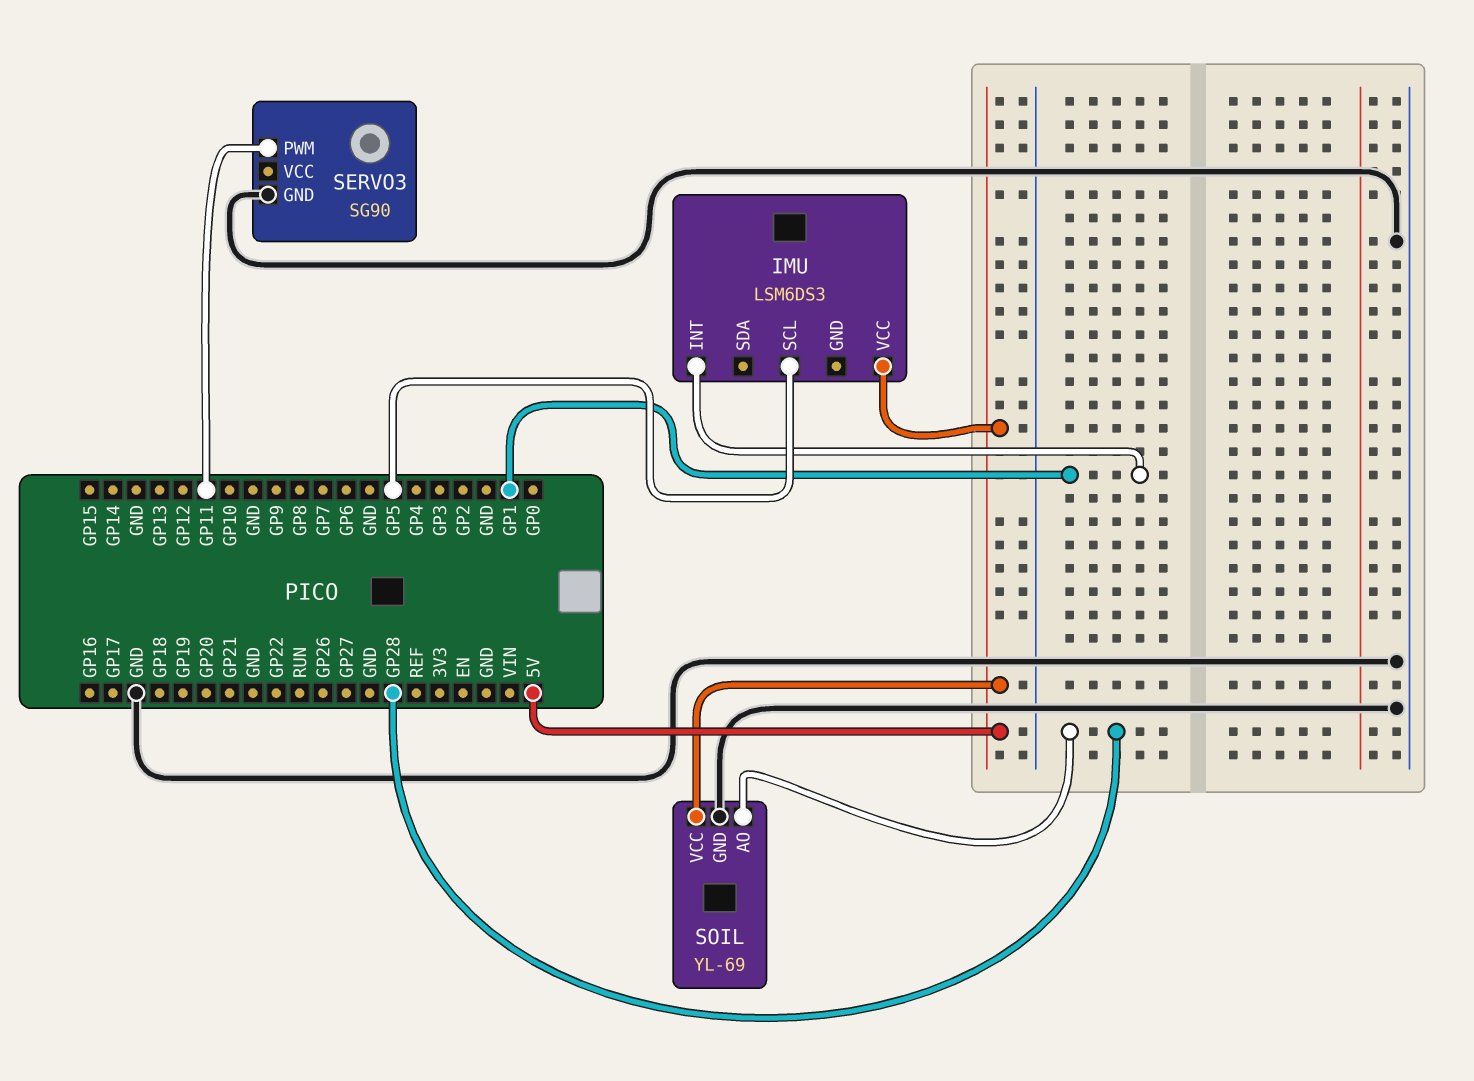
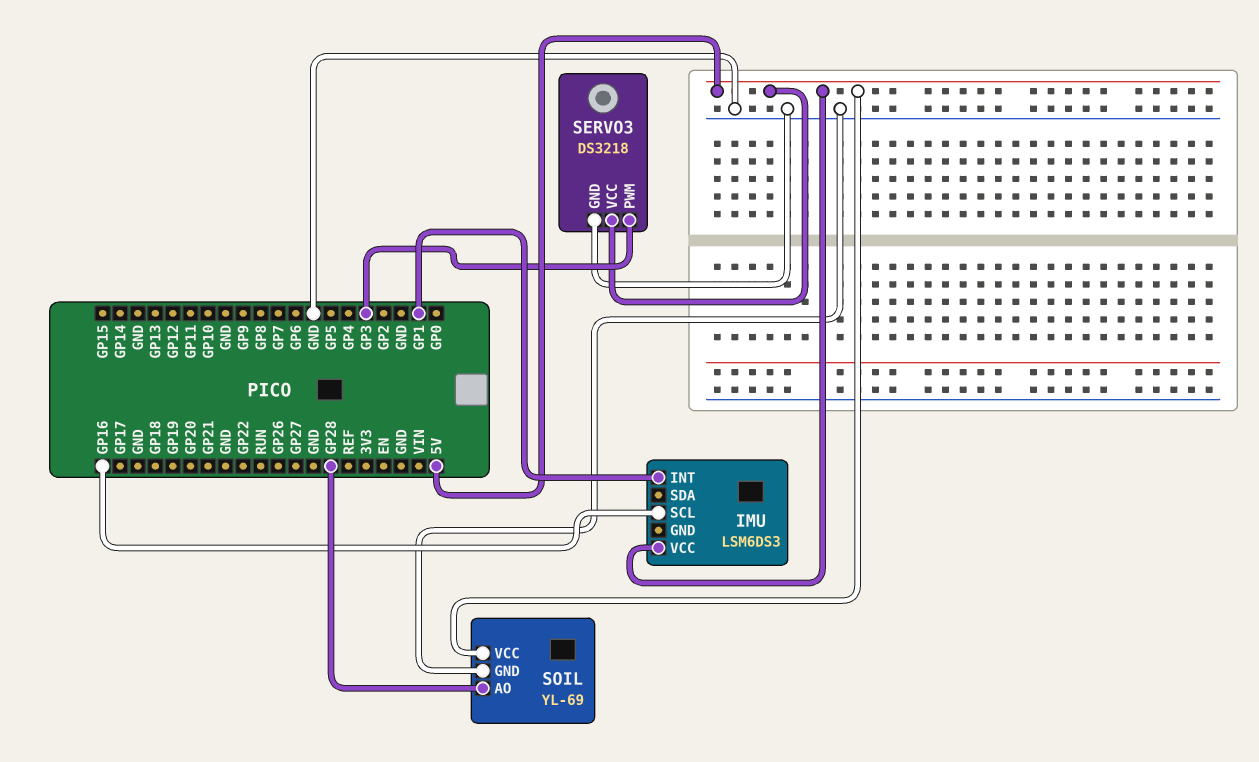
IMU pin SCL: GP5 -> GP16
SERVO3: SG90 -> DS3218
SERVO3 pin PWM: GP11 -> GP3
SERVO3 pin VCC: none -> 5V

